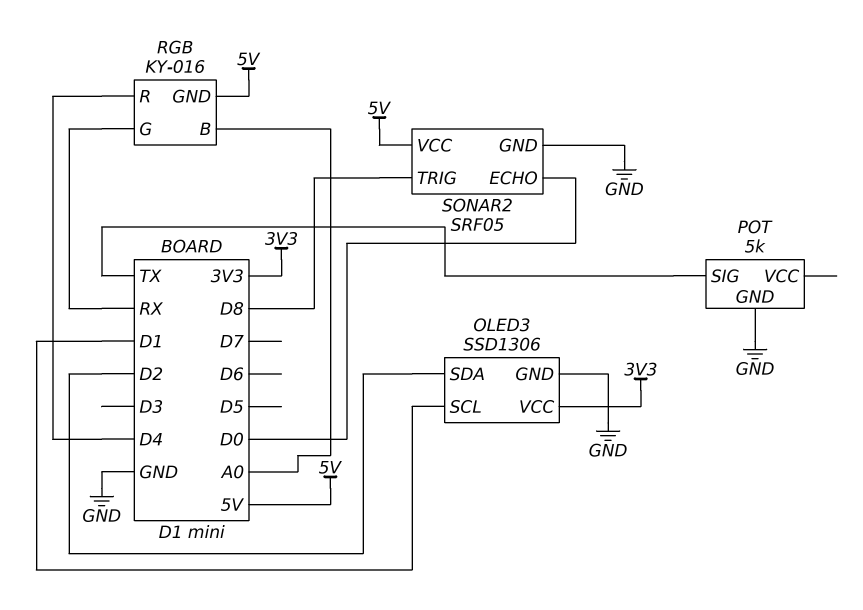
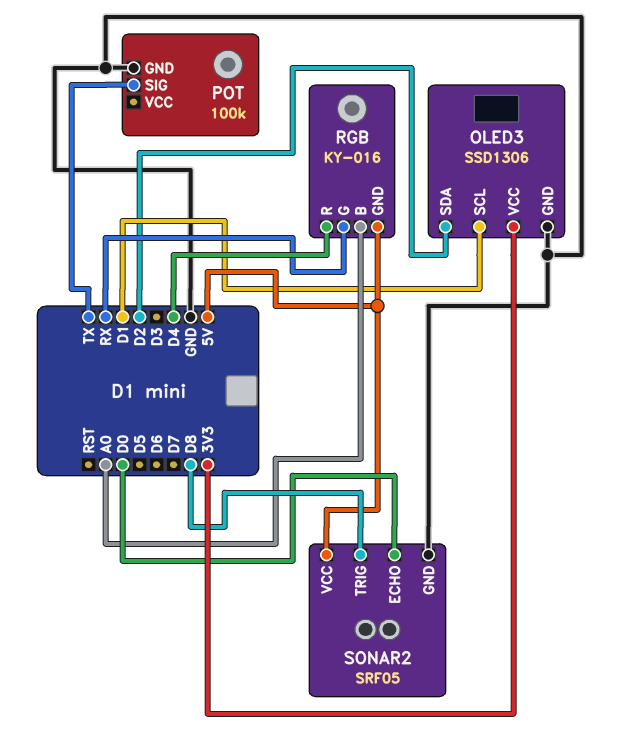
POT: 5k -> 100k

